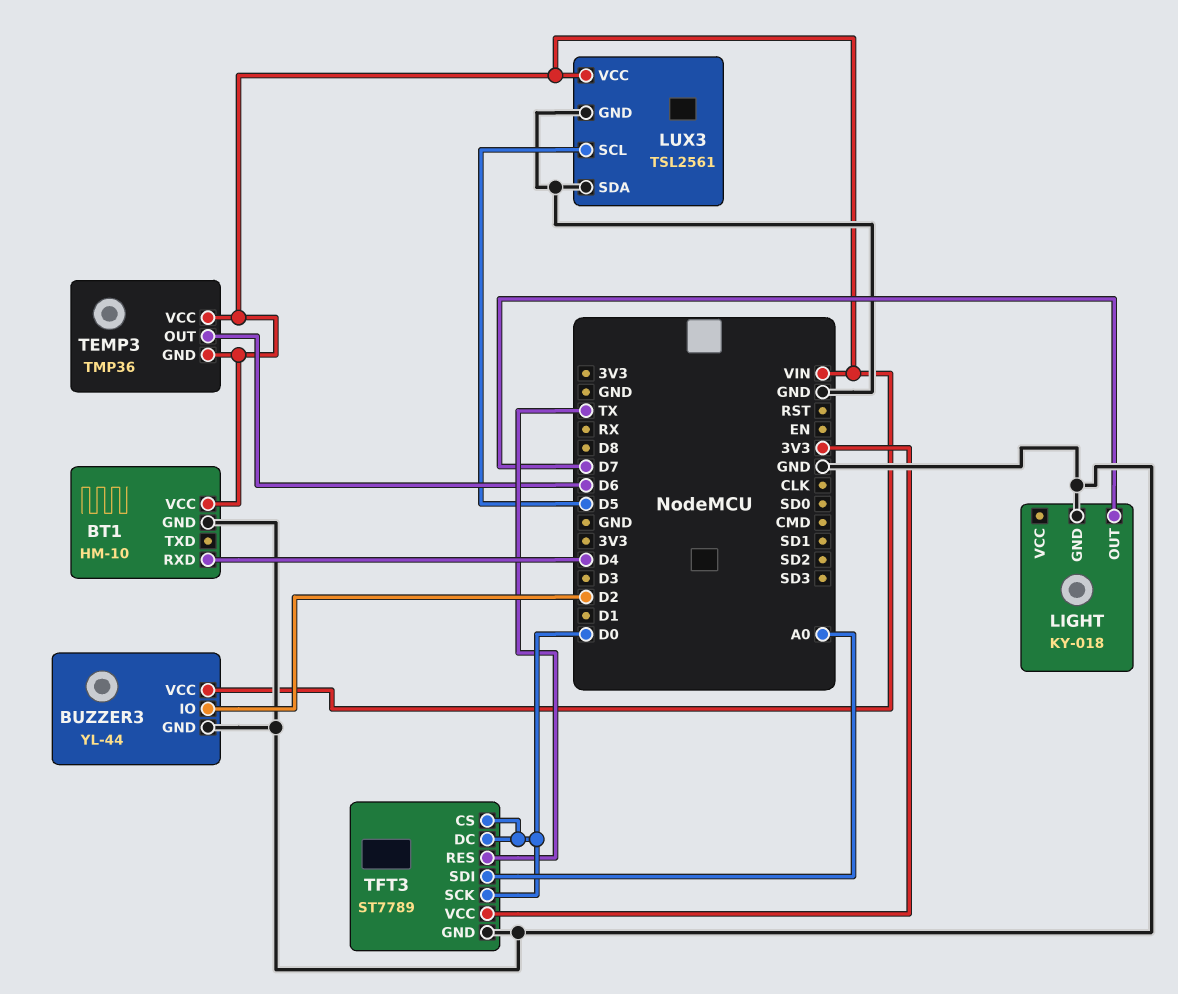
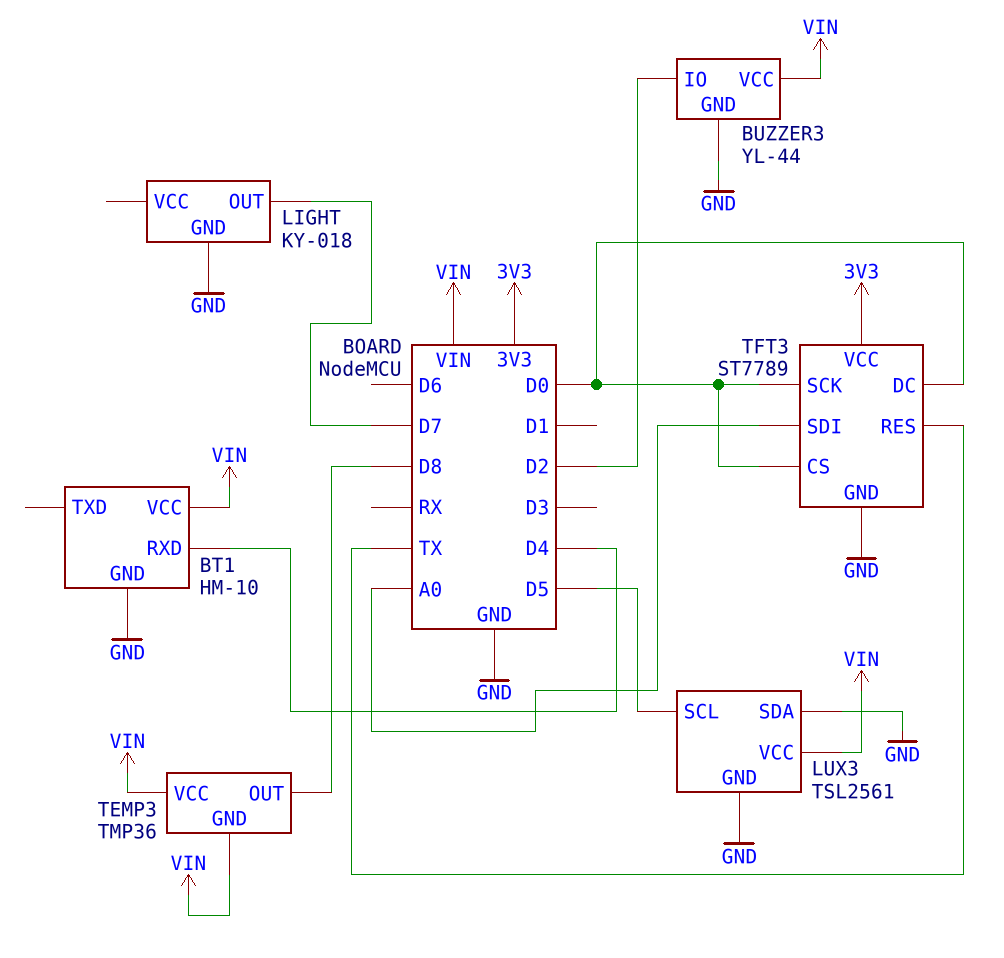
TEMP3 pin OUT: D6 -> D8

